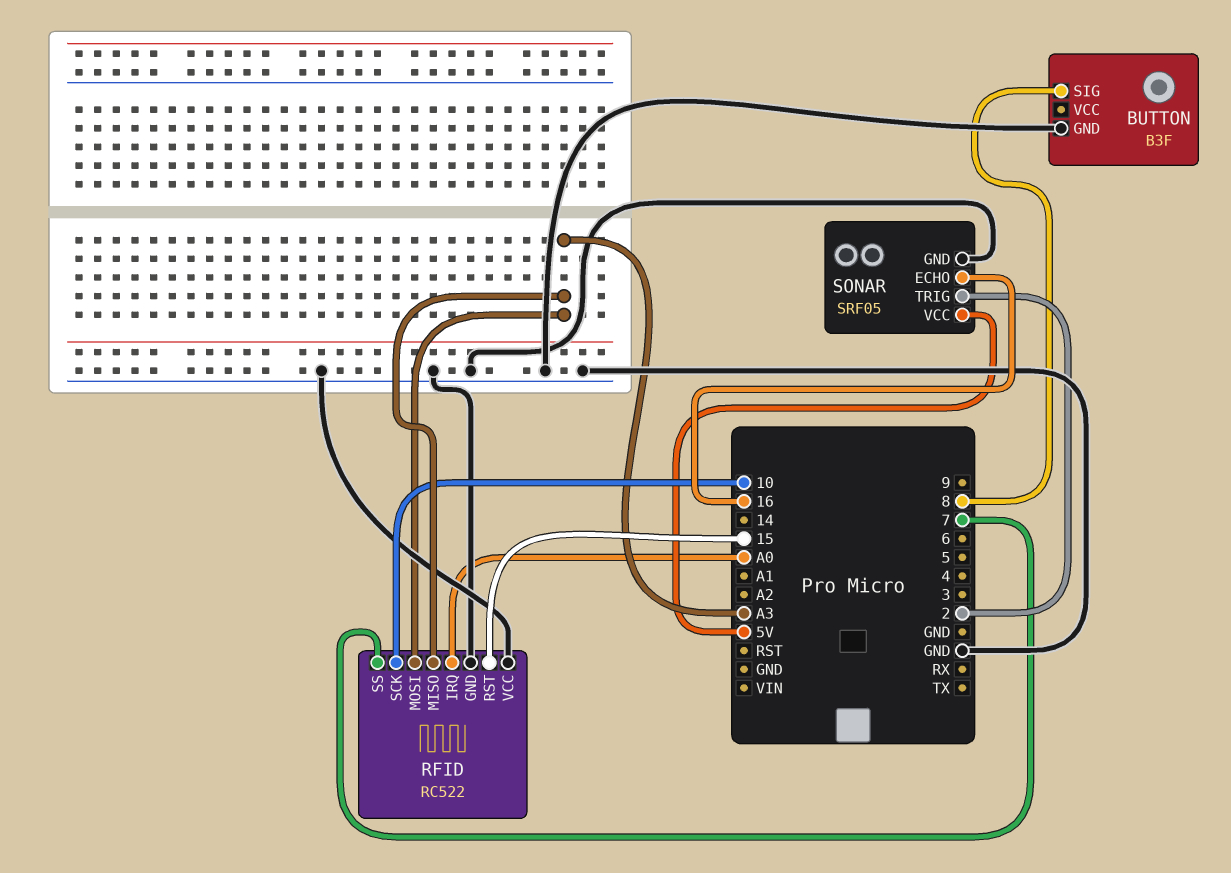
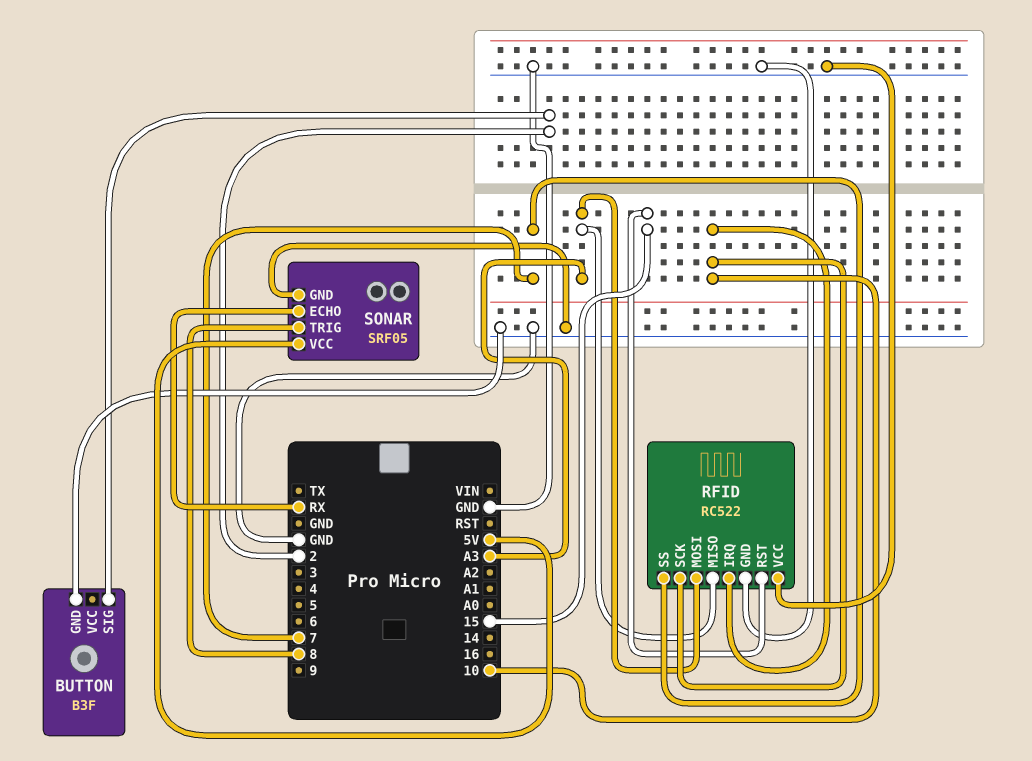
BUTTON pin SIG: 8 -> 2
RFID pin IRQ: A0 -> 10
SONAR pin ECHO: 16 -> RX
SONAR pin TRIG: 2 -> 8

